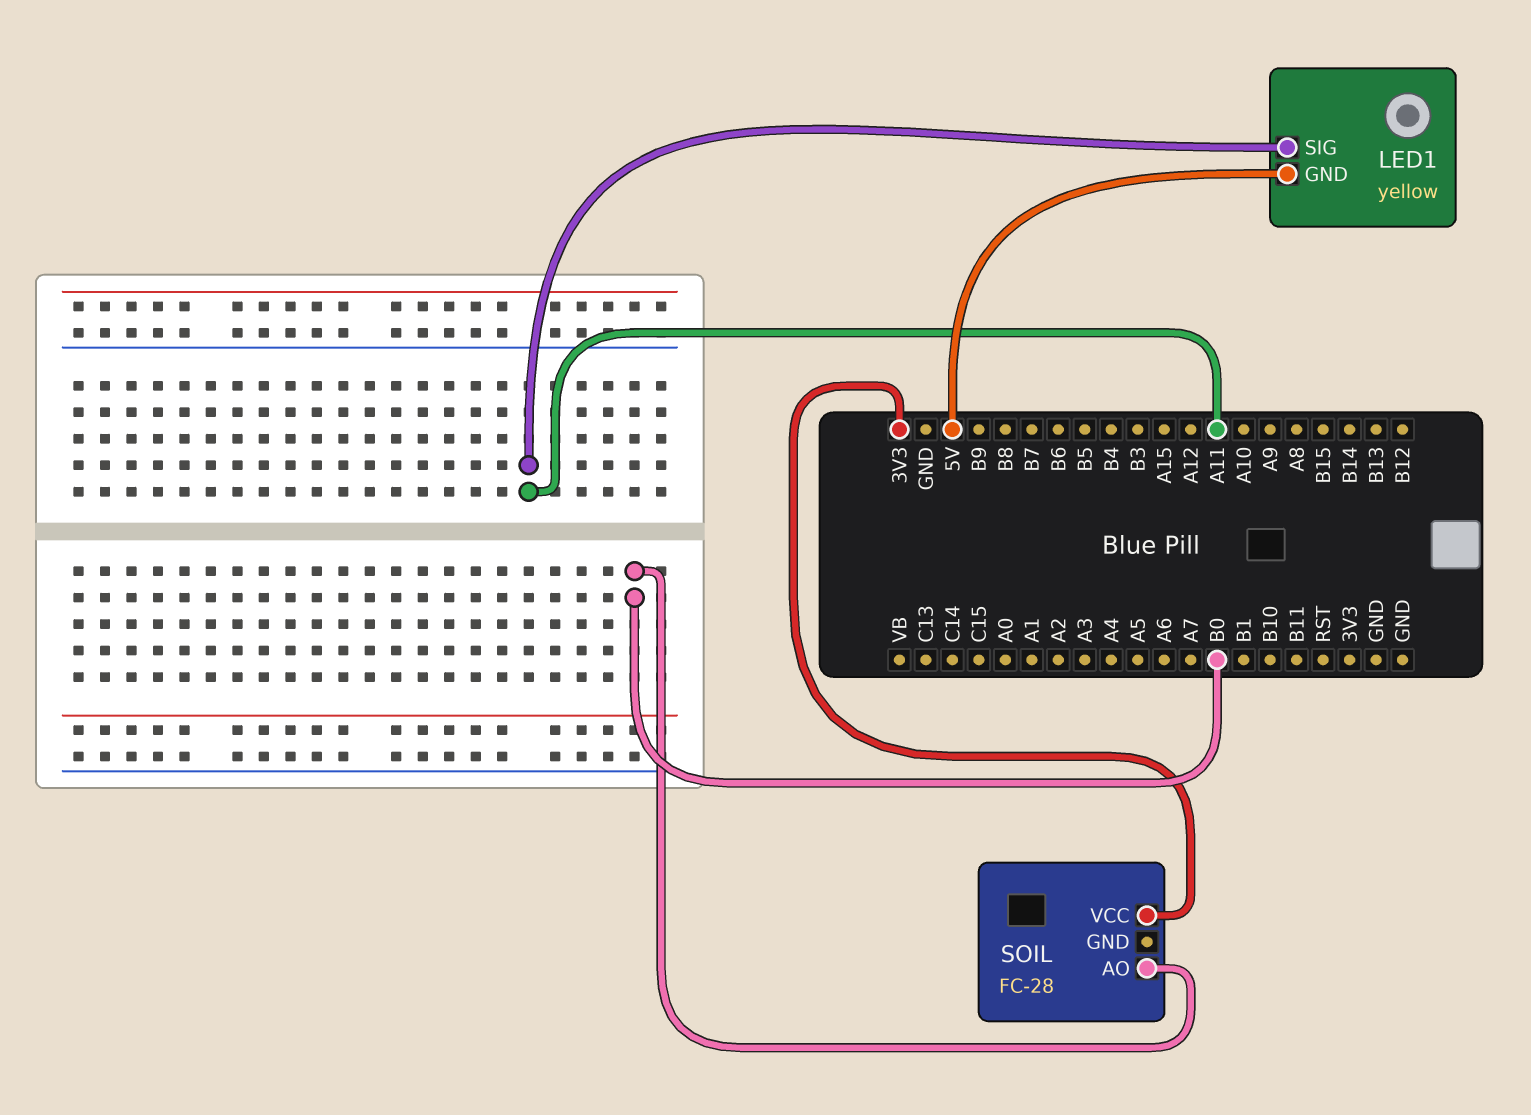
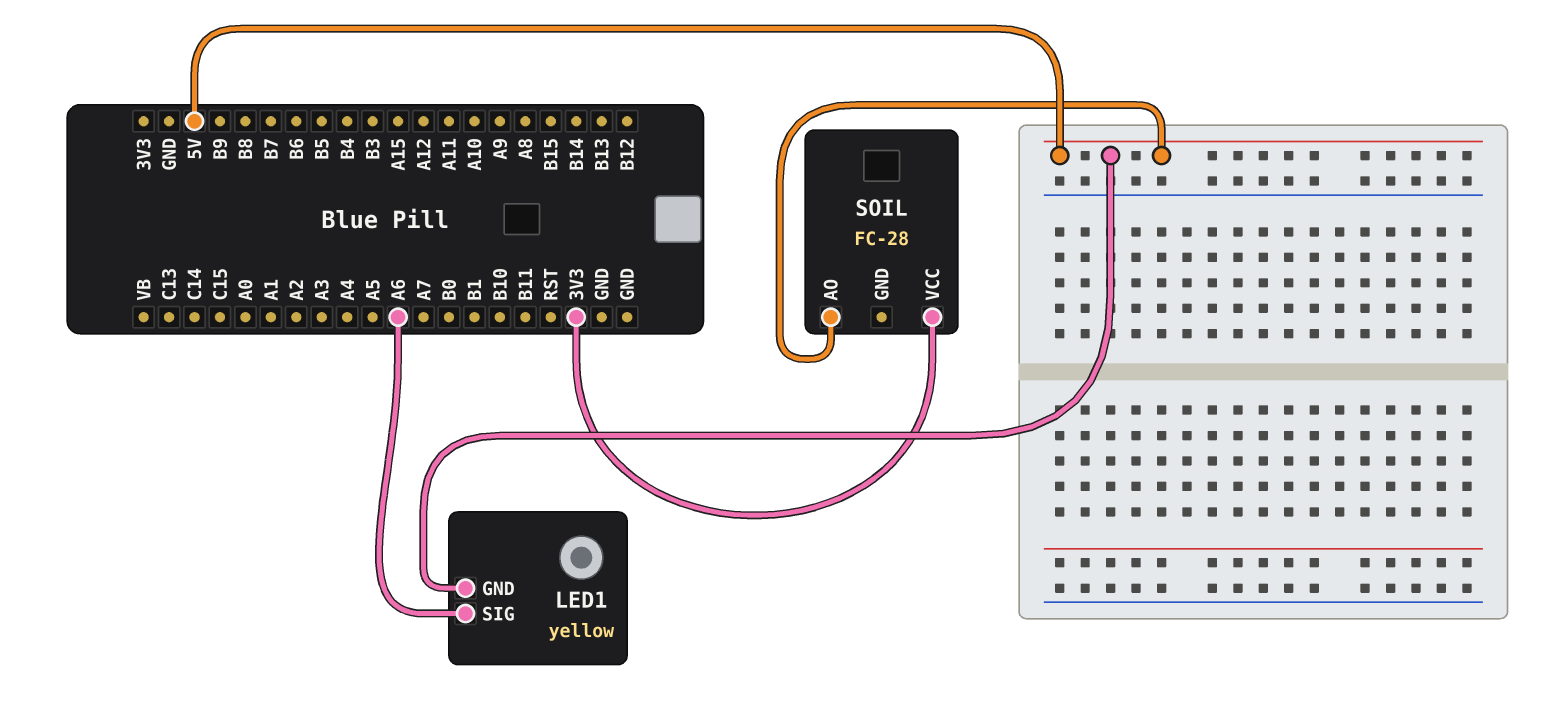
LED1 pin SIG: A11 -> A6
SOIL pin AO: B0 -> 5V

